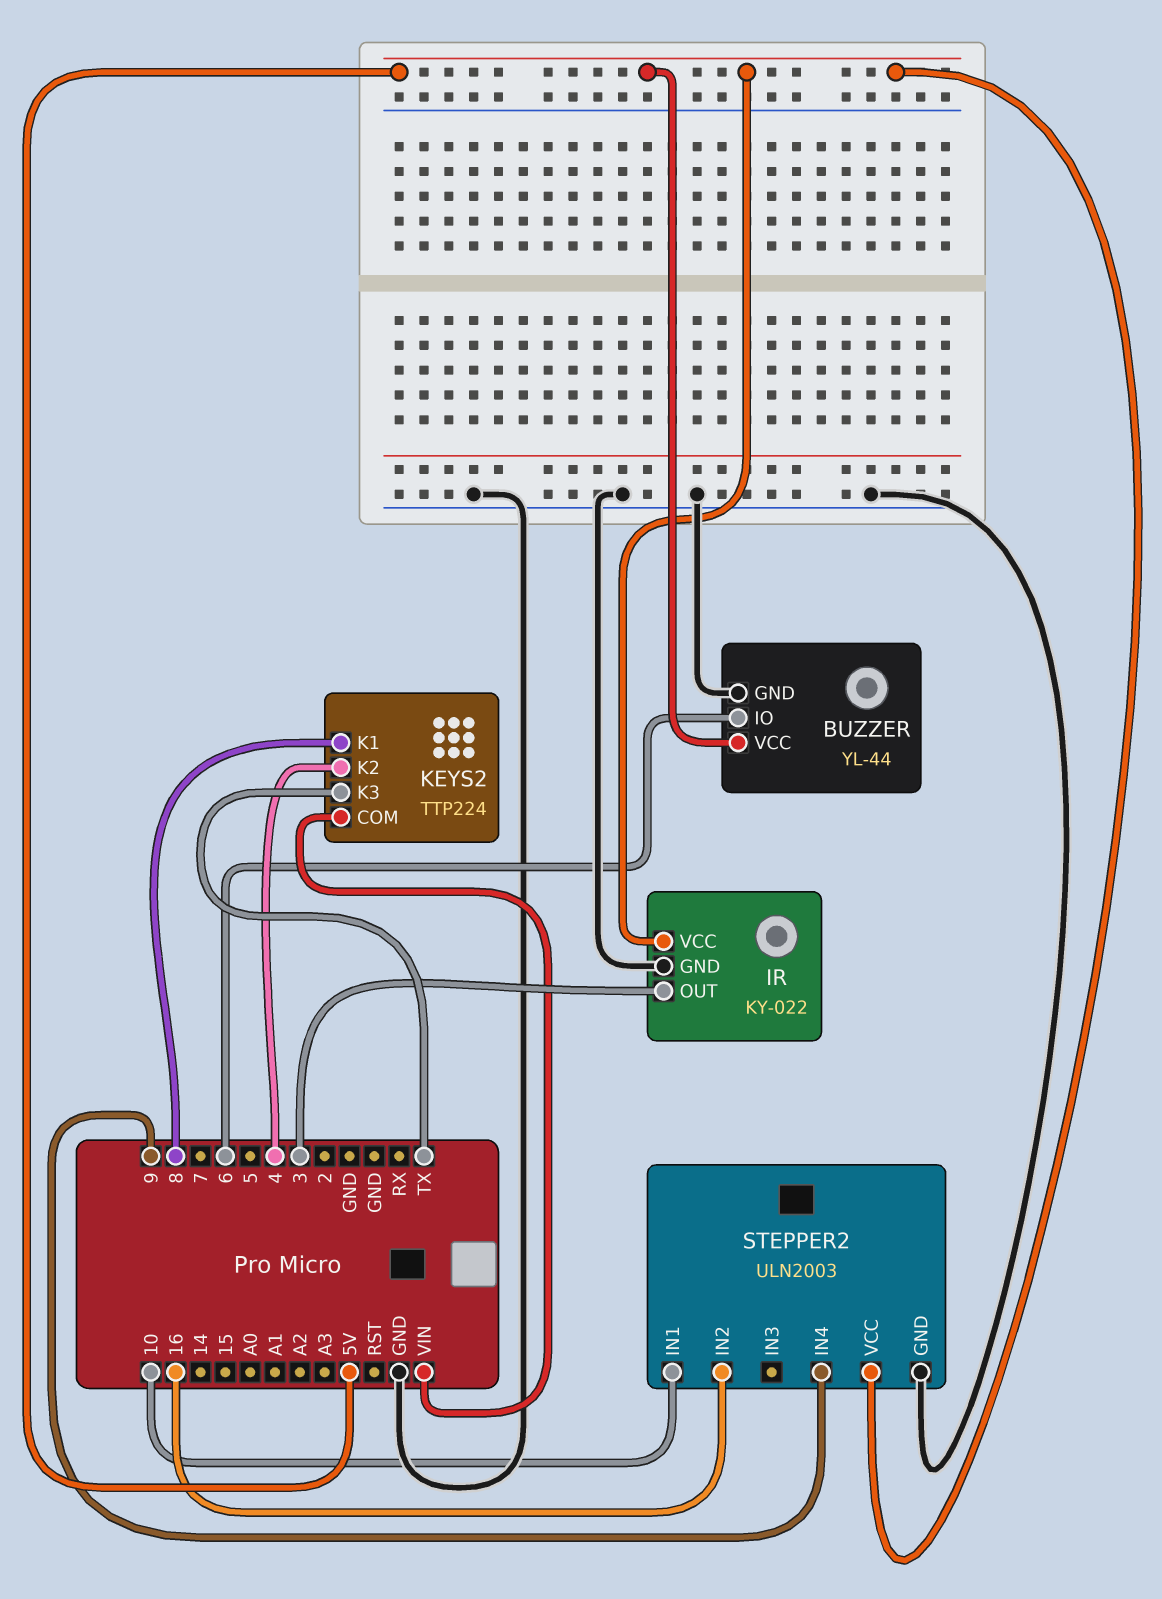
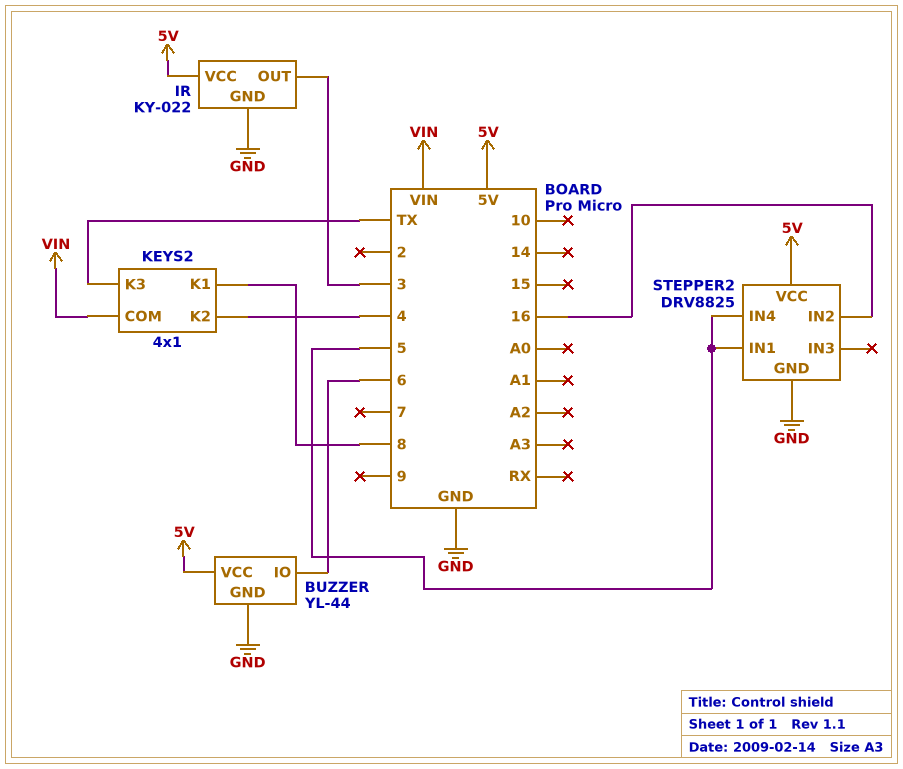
KEYS2: TTP224 -> 4x1
STEPPER2: ULN2003 -> DRV8825
STEPPER2 pin IN1: 10 -> 5
STEPPER2 pin IN4: 9 -> 5

